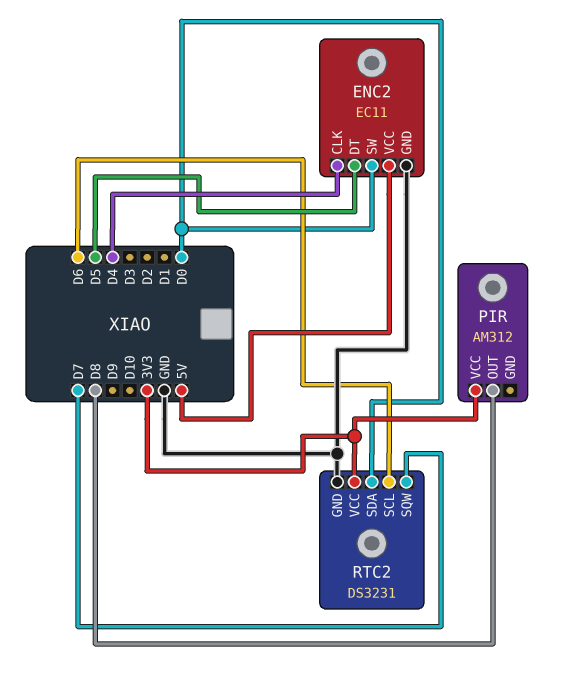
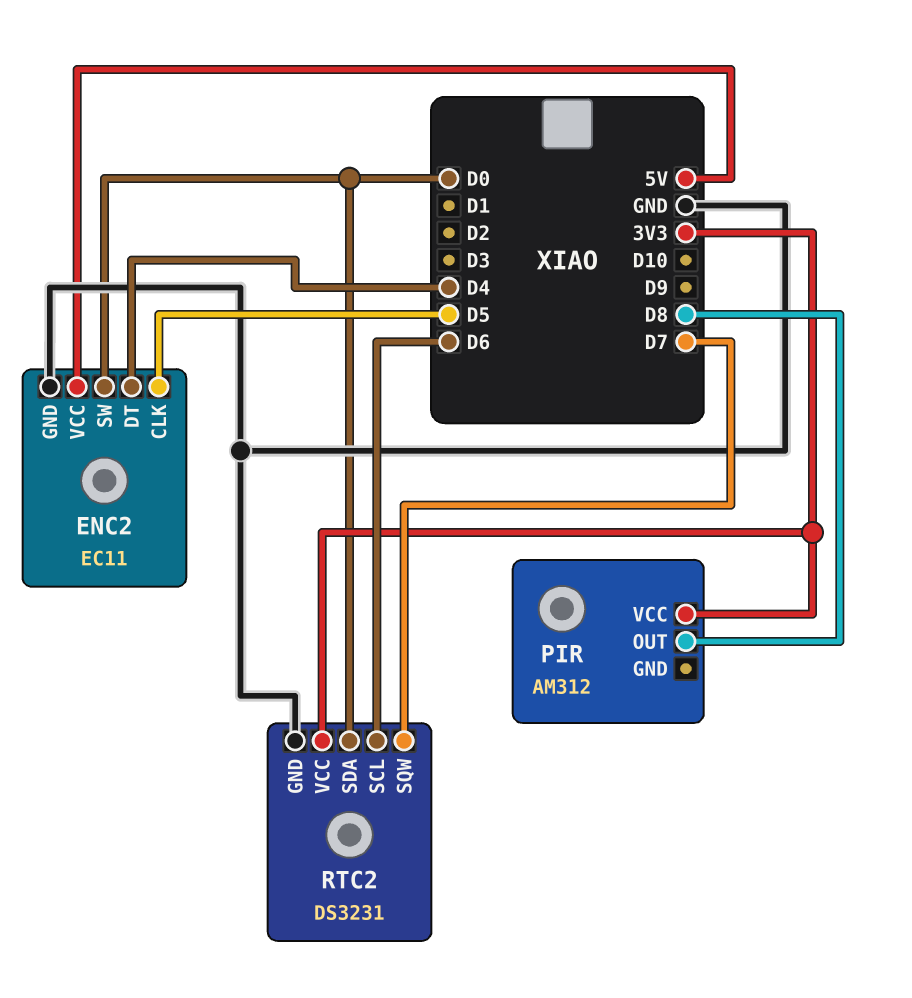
ENC2 pin CLK: D4 -> D5
ENC2 pin DT: D5 -> D4

